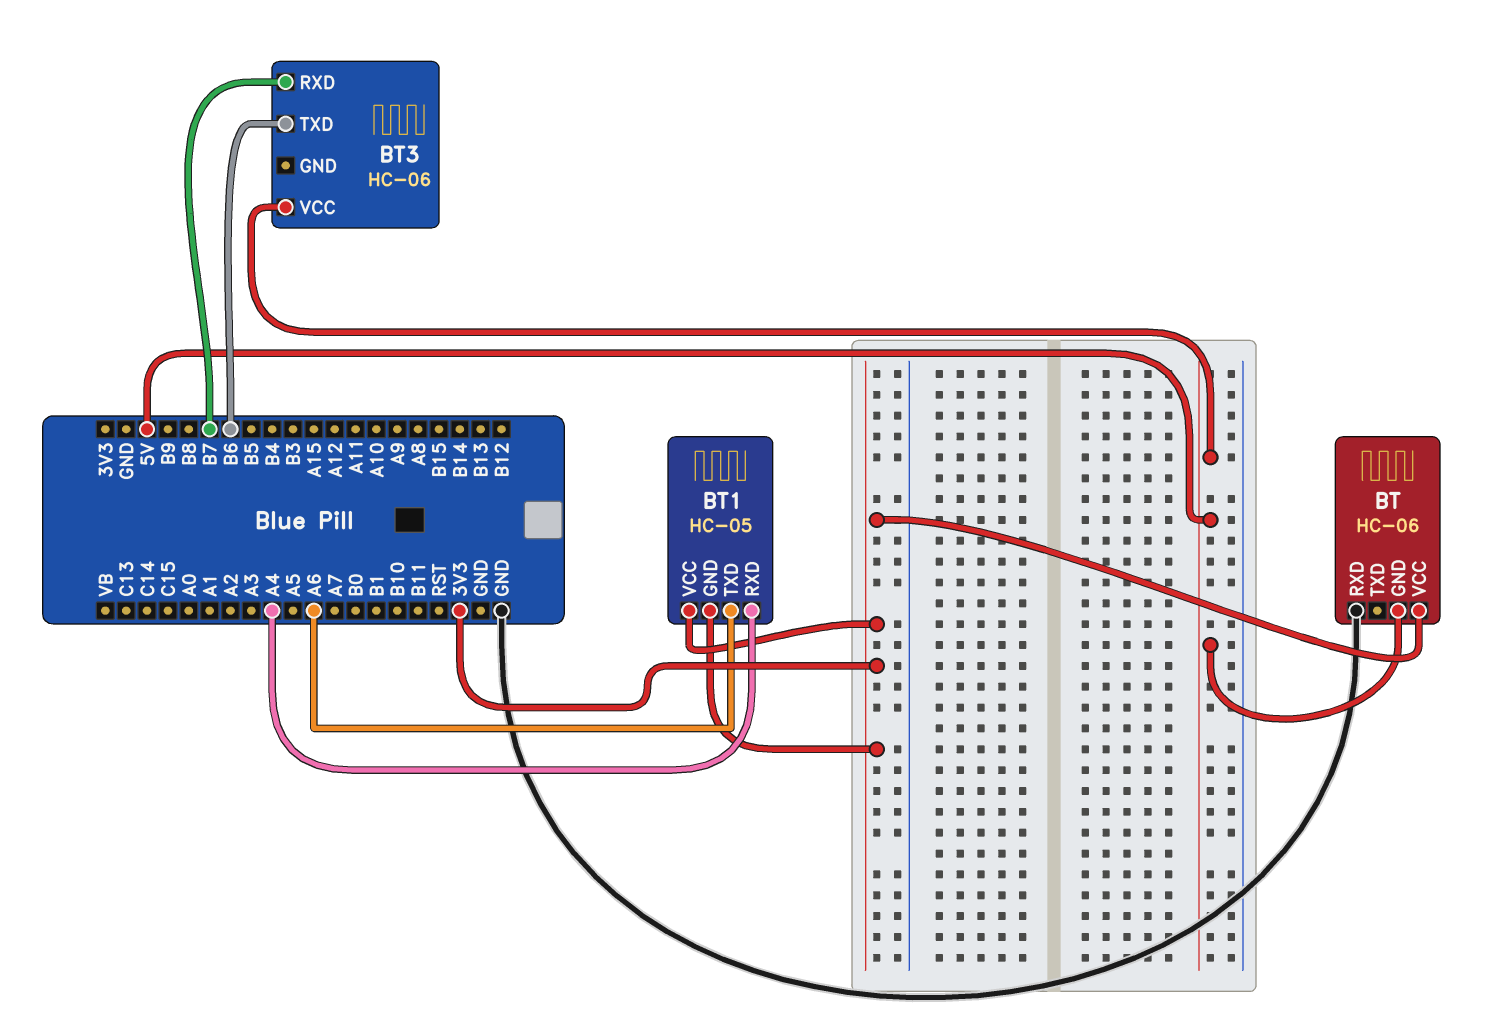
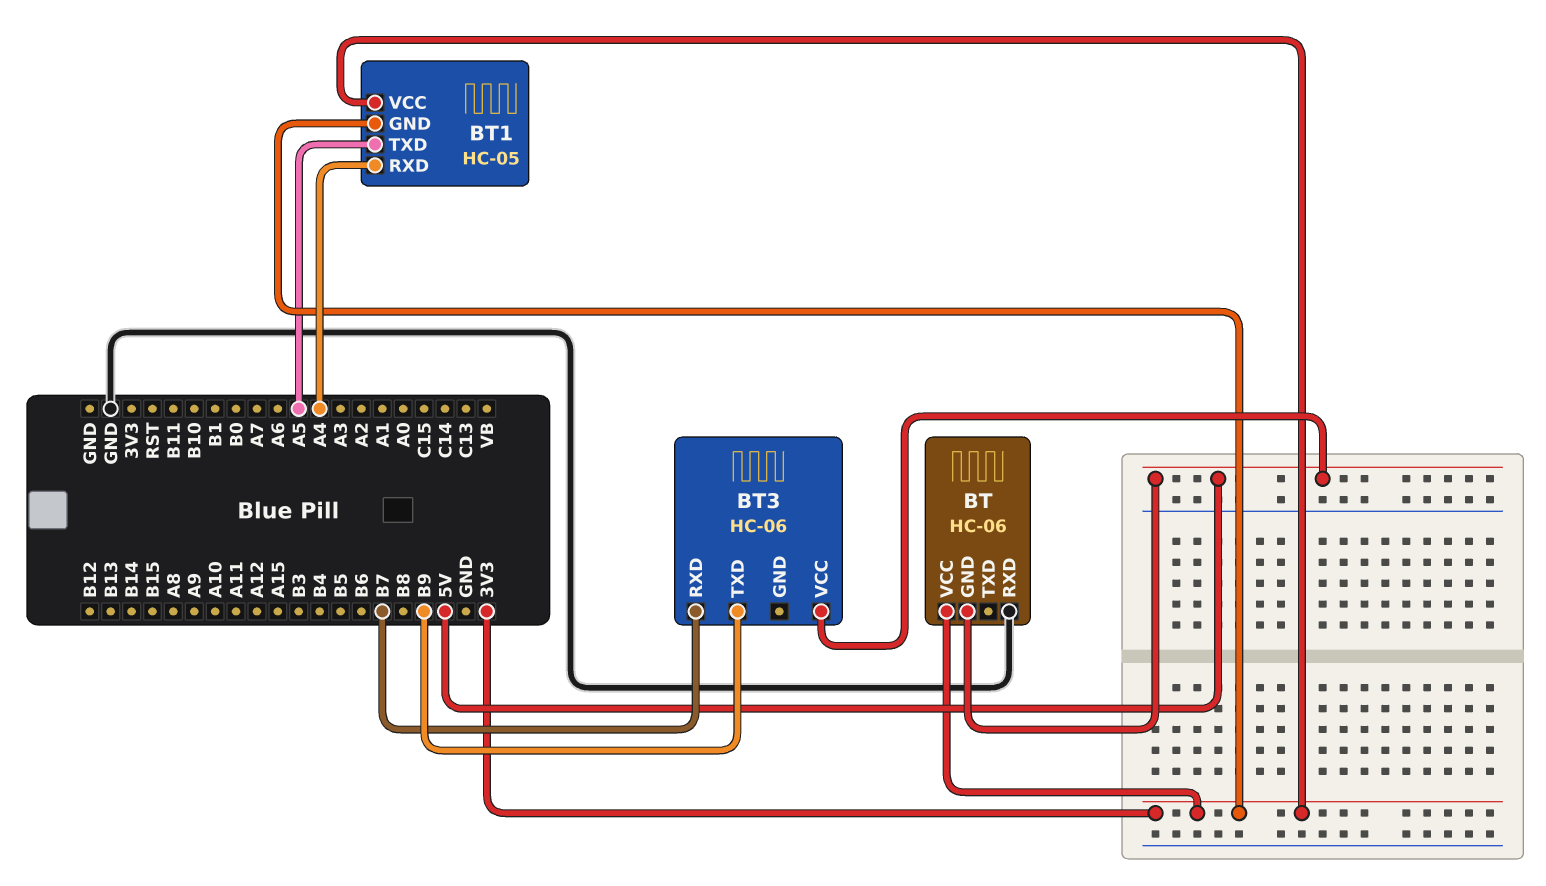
BT1 pin TXD: A6 -> A5
BT3 pin TXD: B6 -> B9

